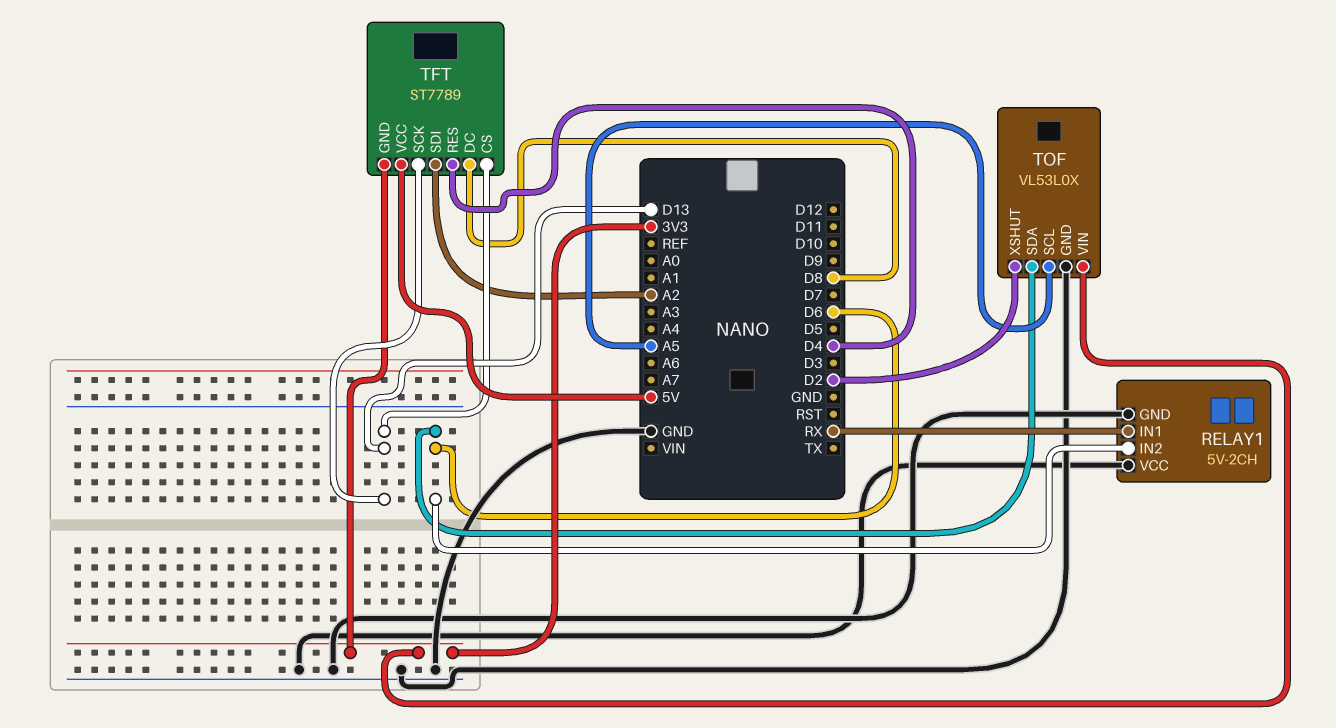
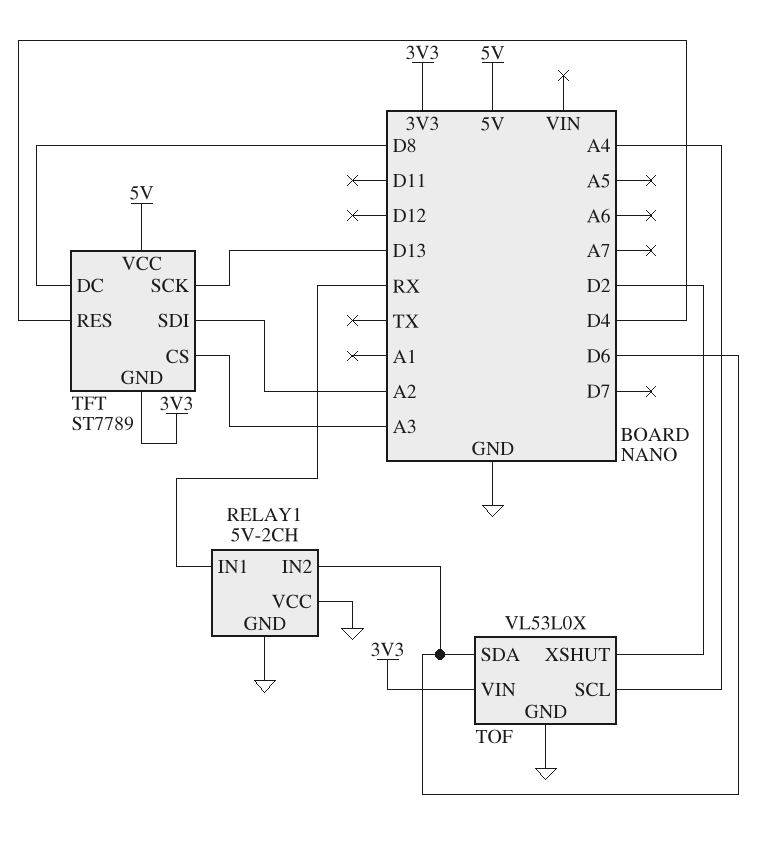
TFT pin CS: D13 -> A3
TOF pin SCL: A5 -> A4

